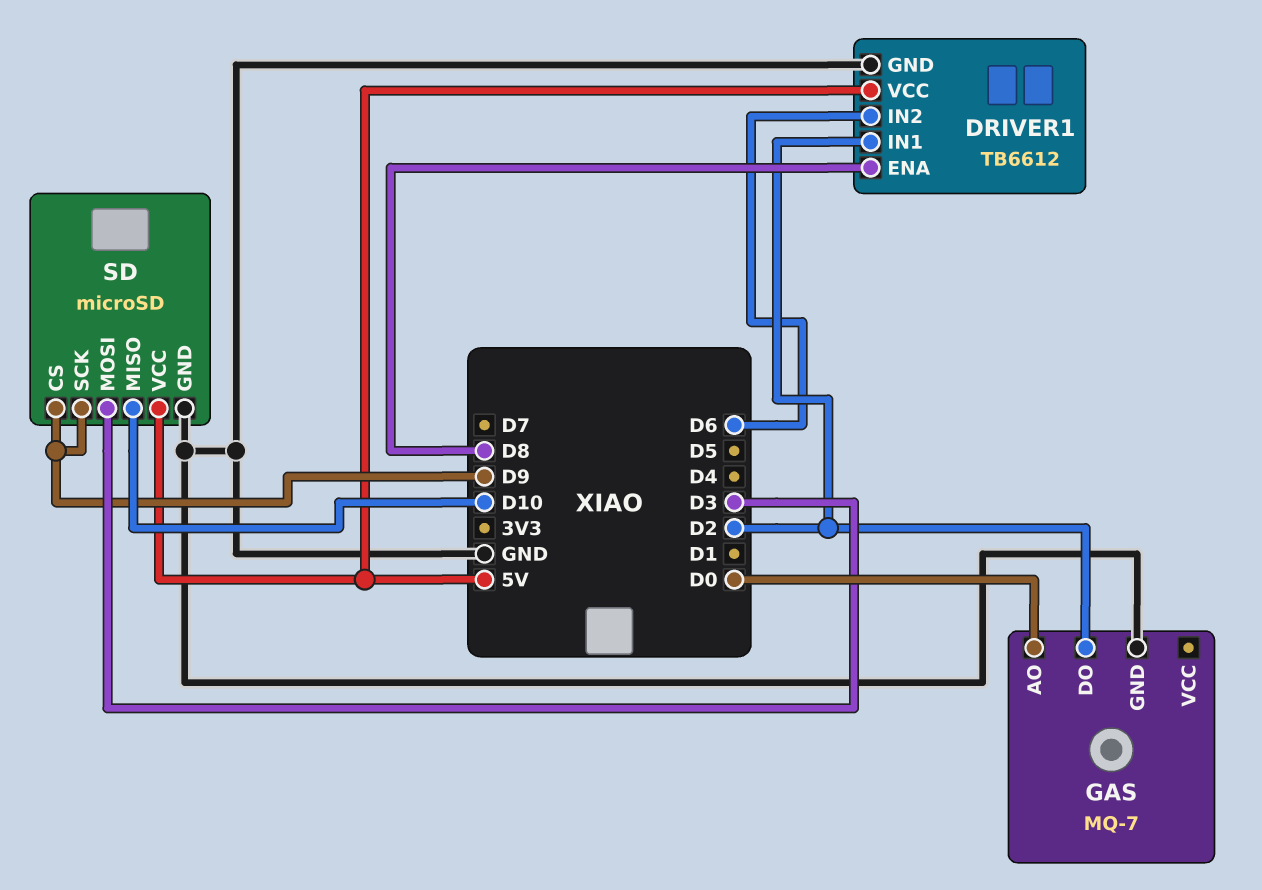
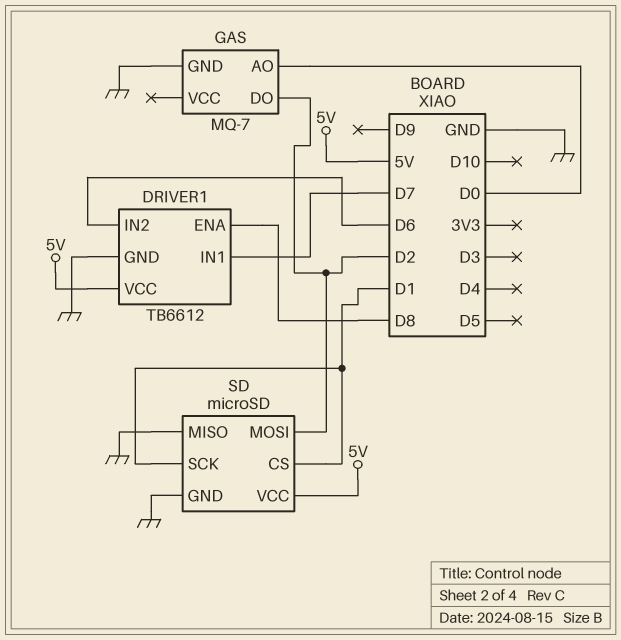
DRIVER1 pin IN1: D2 -> D7
SD pin CS: D9 -> D1
SD pin MISO: D10 -> GND
SD pin MOSI: D3 -> D2
SD pin SCK: D9 -> D1

